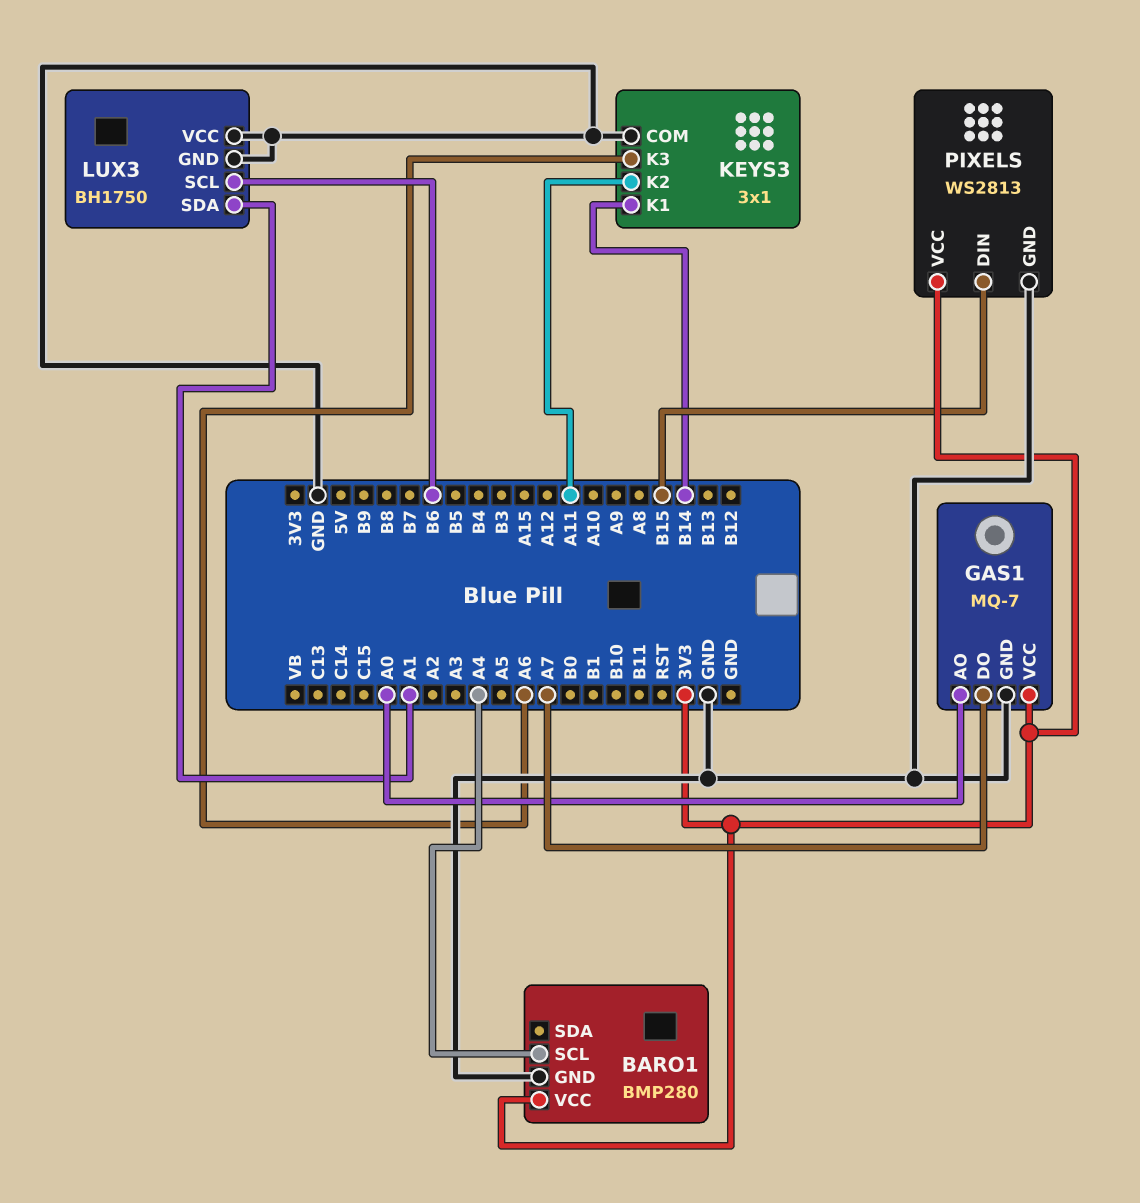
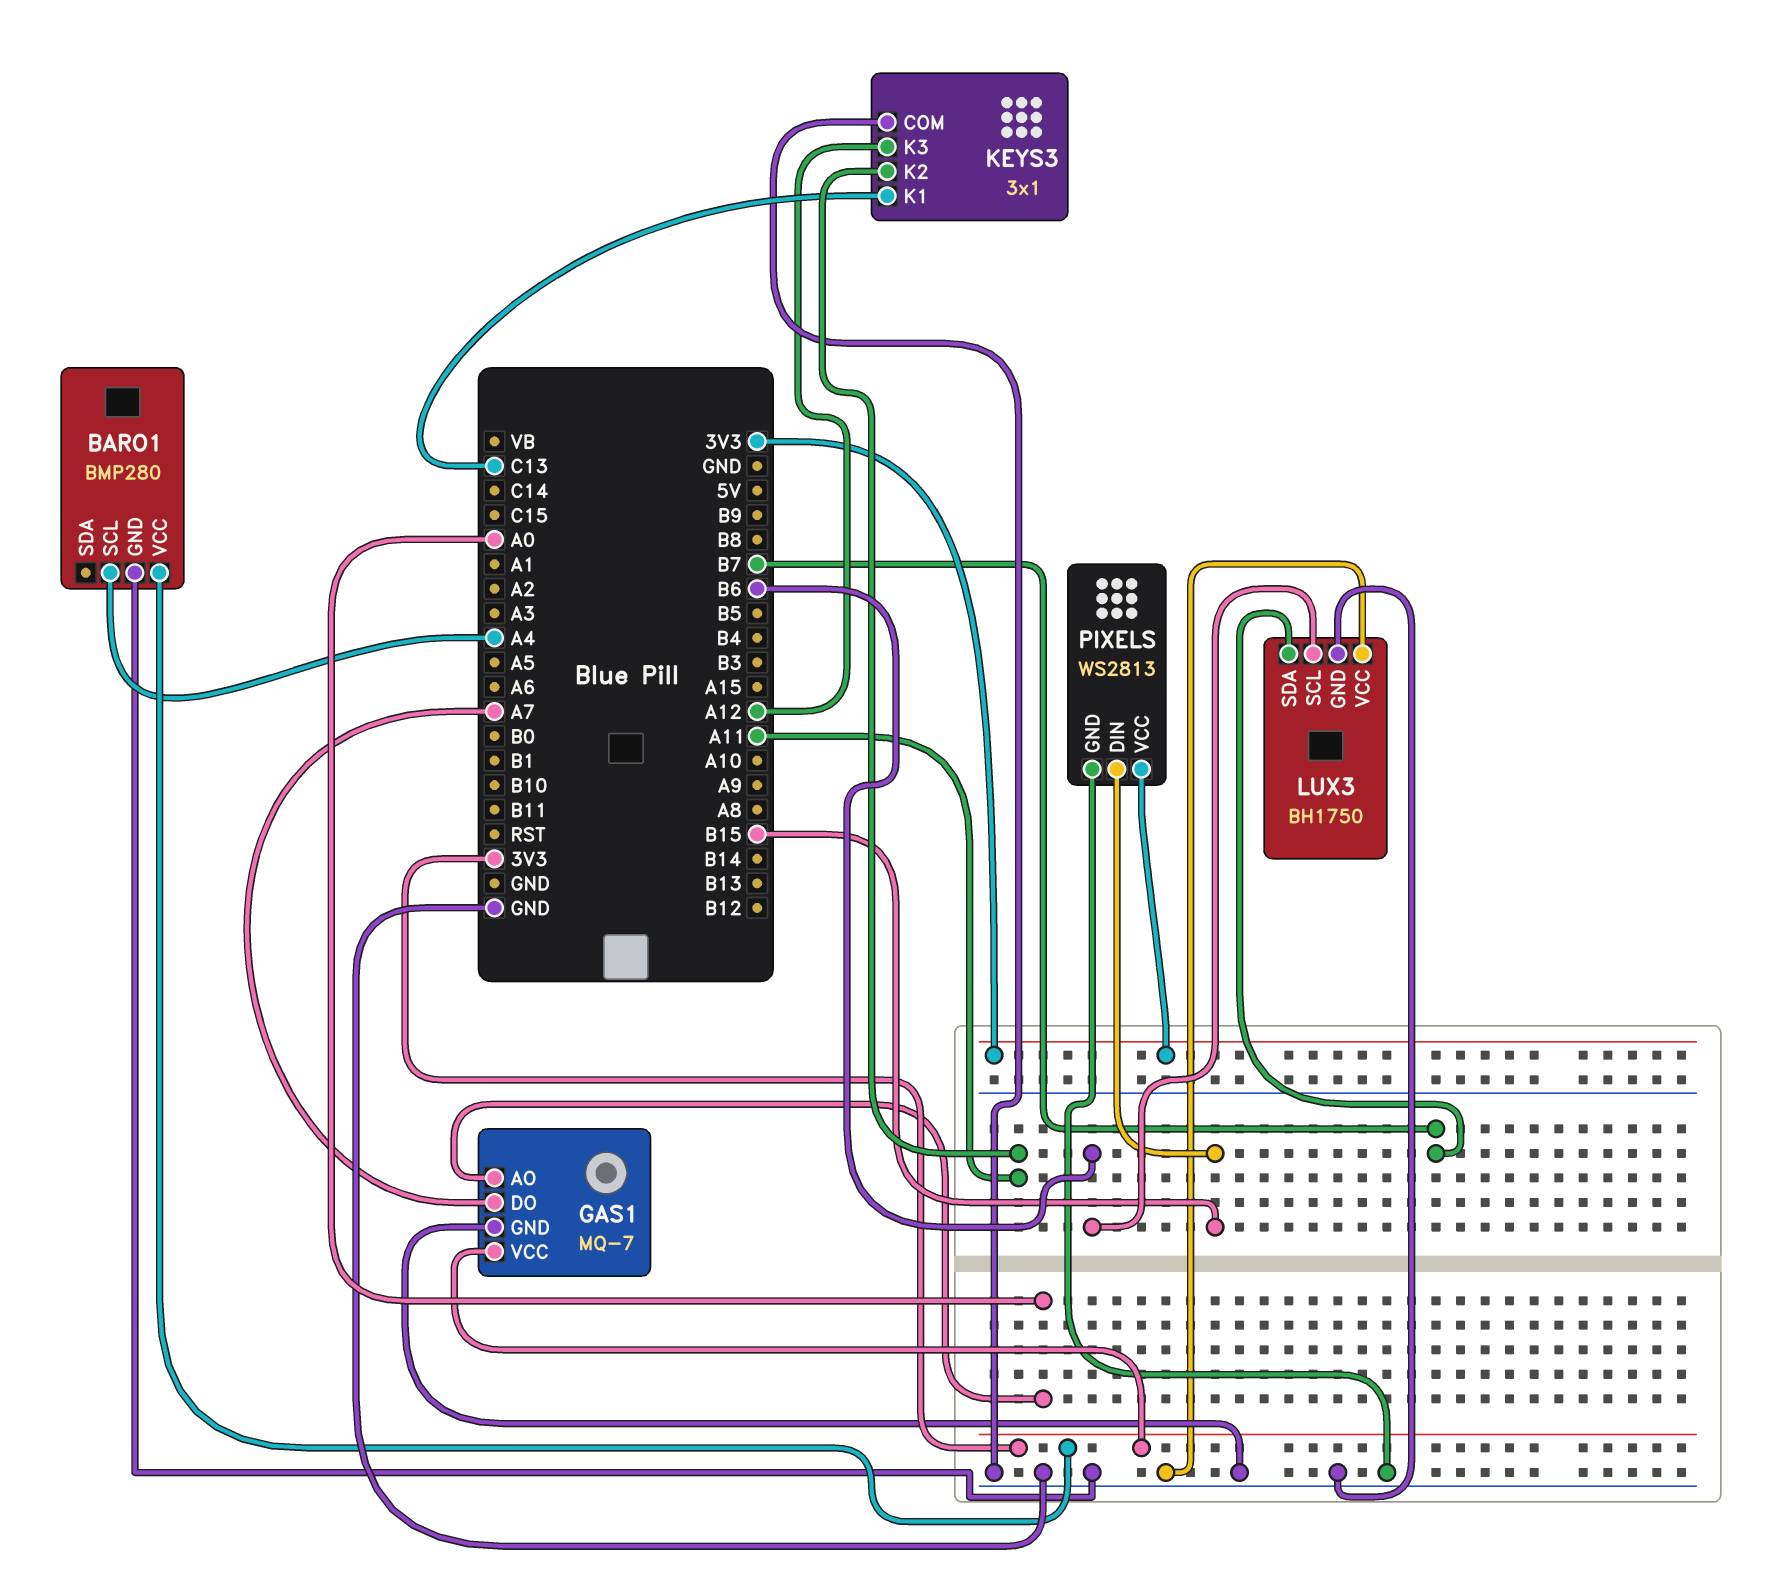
KEYS3 pin K1: B14 -> C13
KEYS3 pin K3: A6 -> A12
LUX3 pin SDA: A1 -> B7

